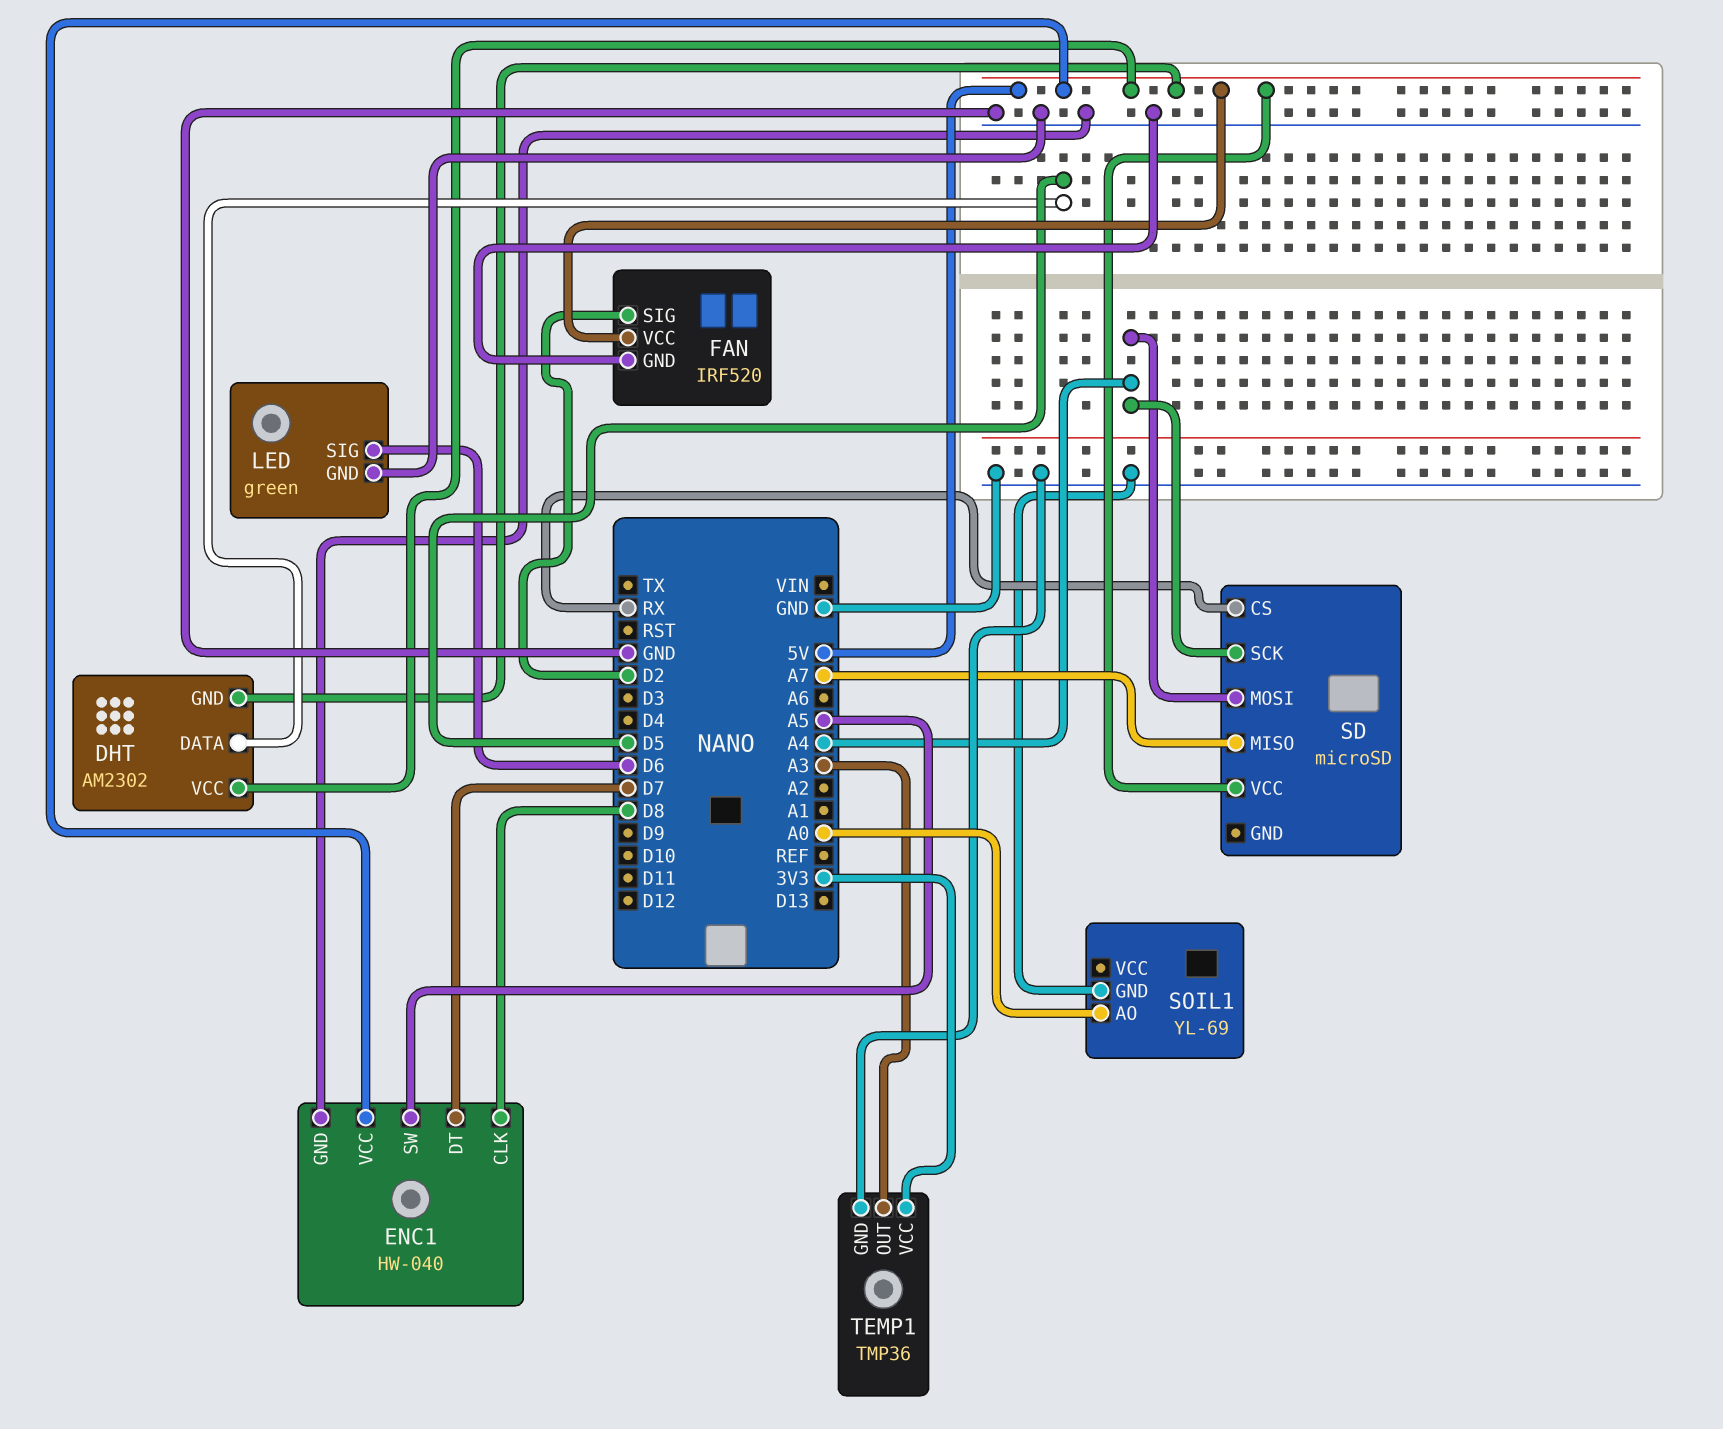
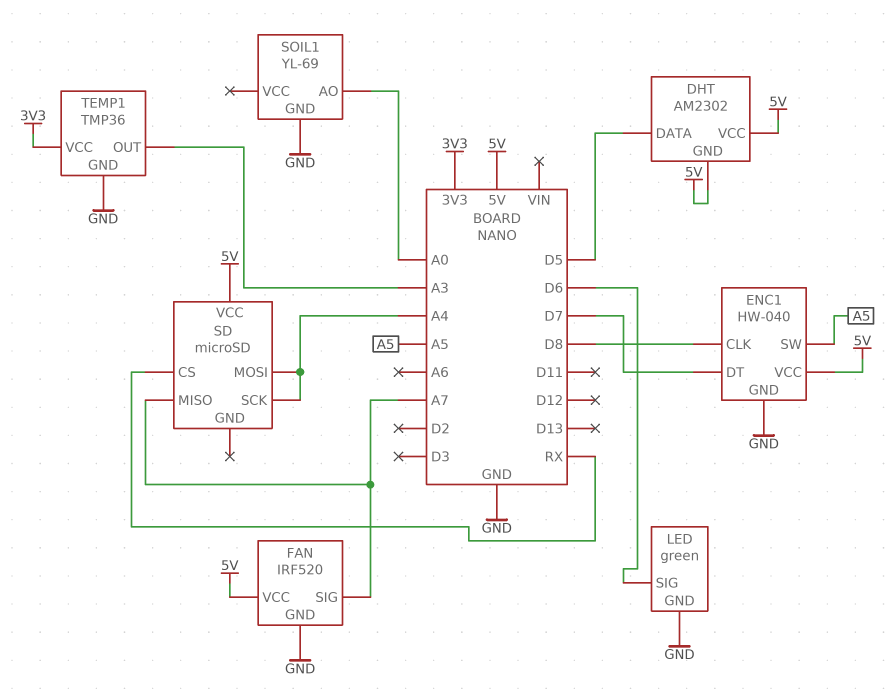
FAN pin SIG: D2 -> A7

